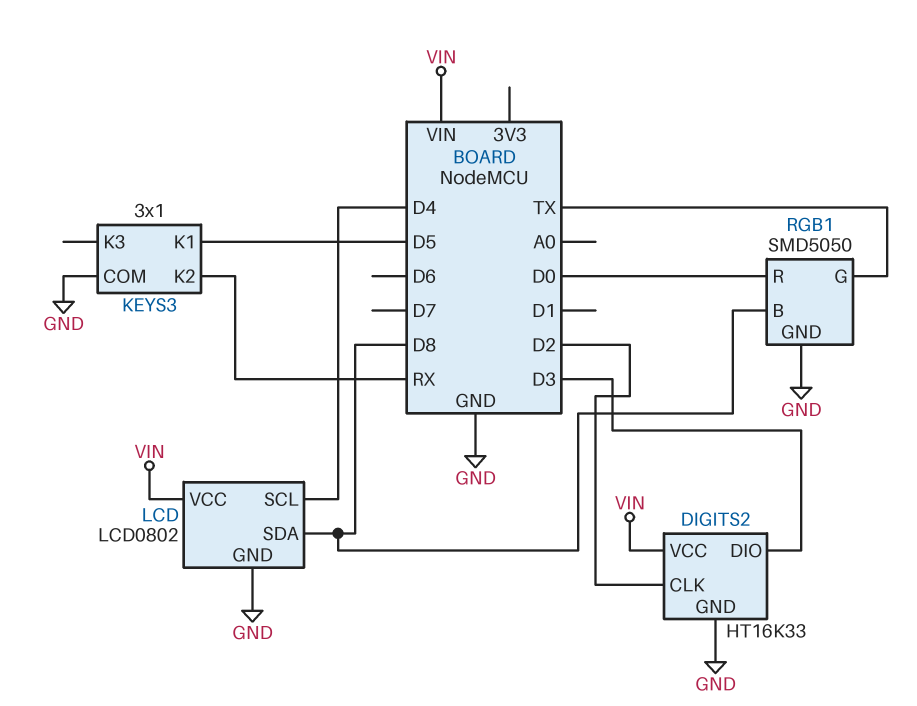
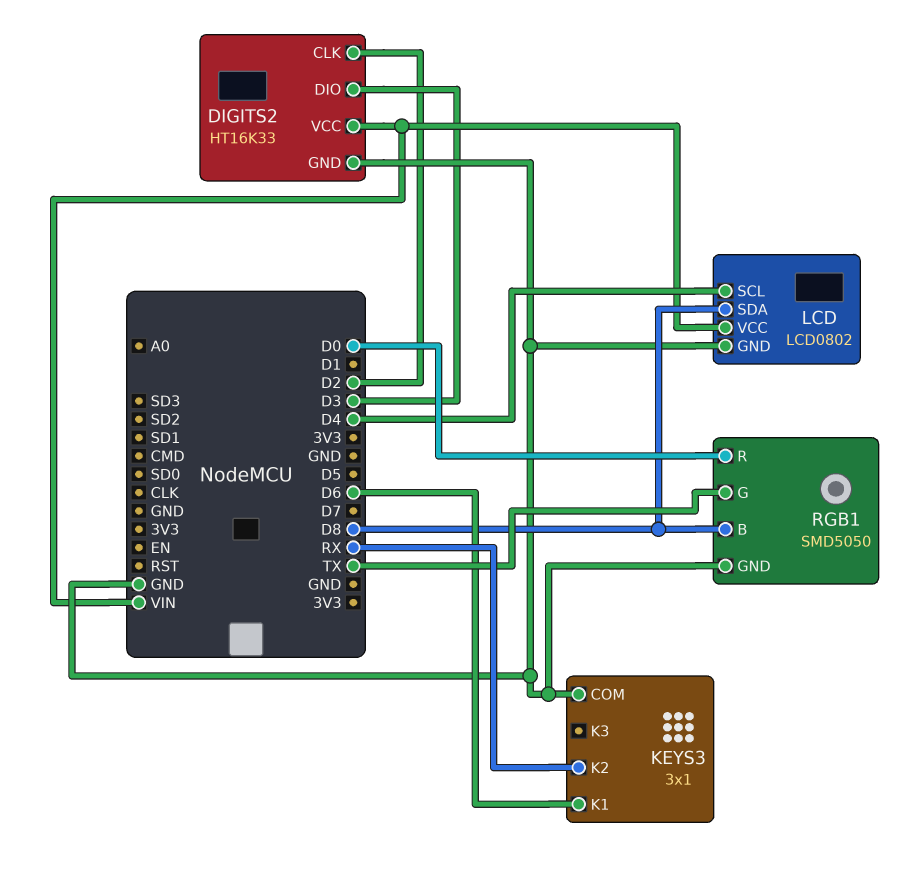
KEYS3 pin K1: D5 -> D6

